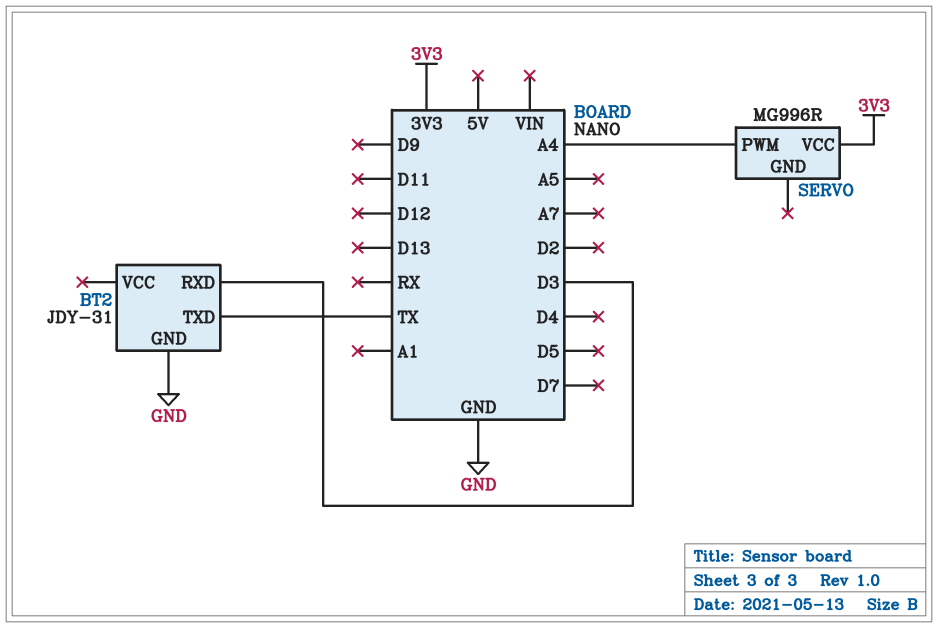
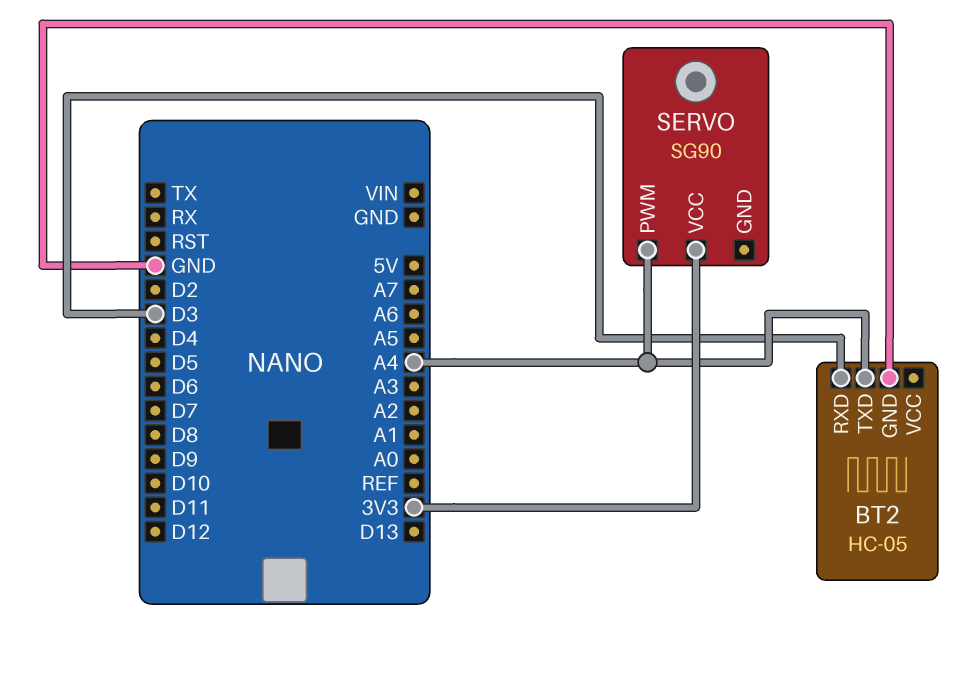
BT2: JDY-31 -> HC-05
BT2 pin TXD: TX -> A4
SERVO: MG996R -> SG90

